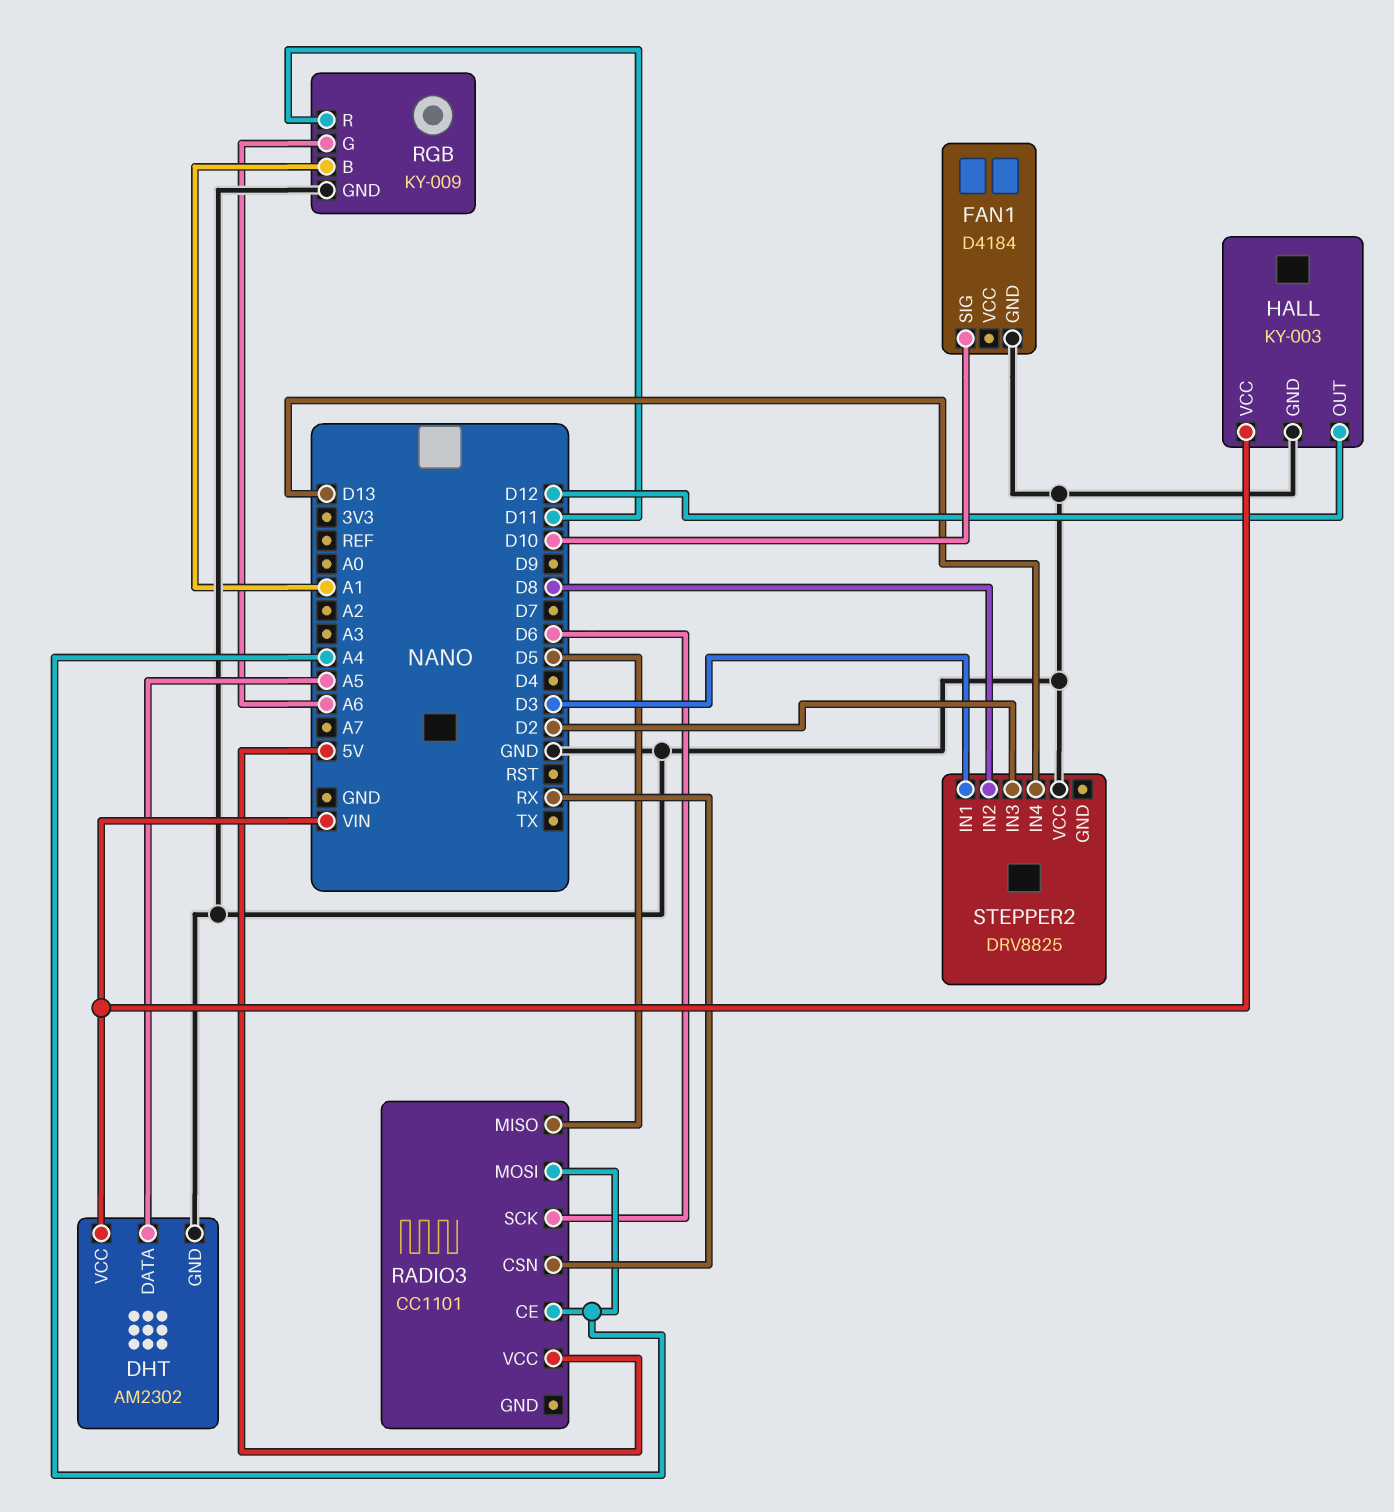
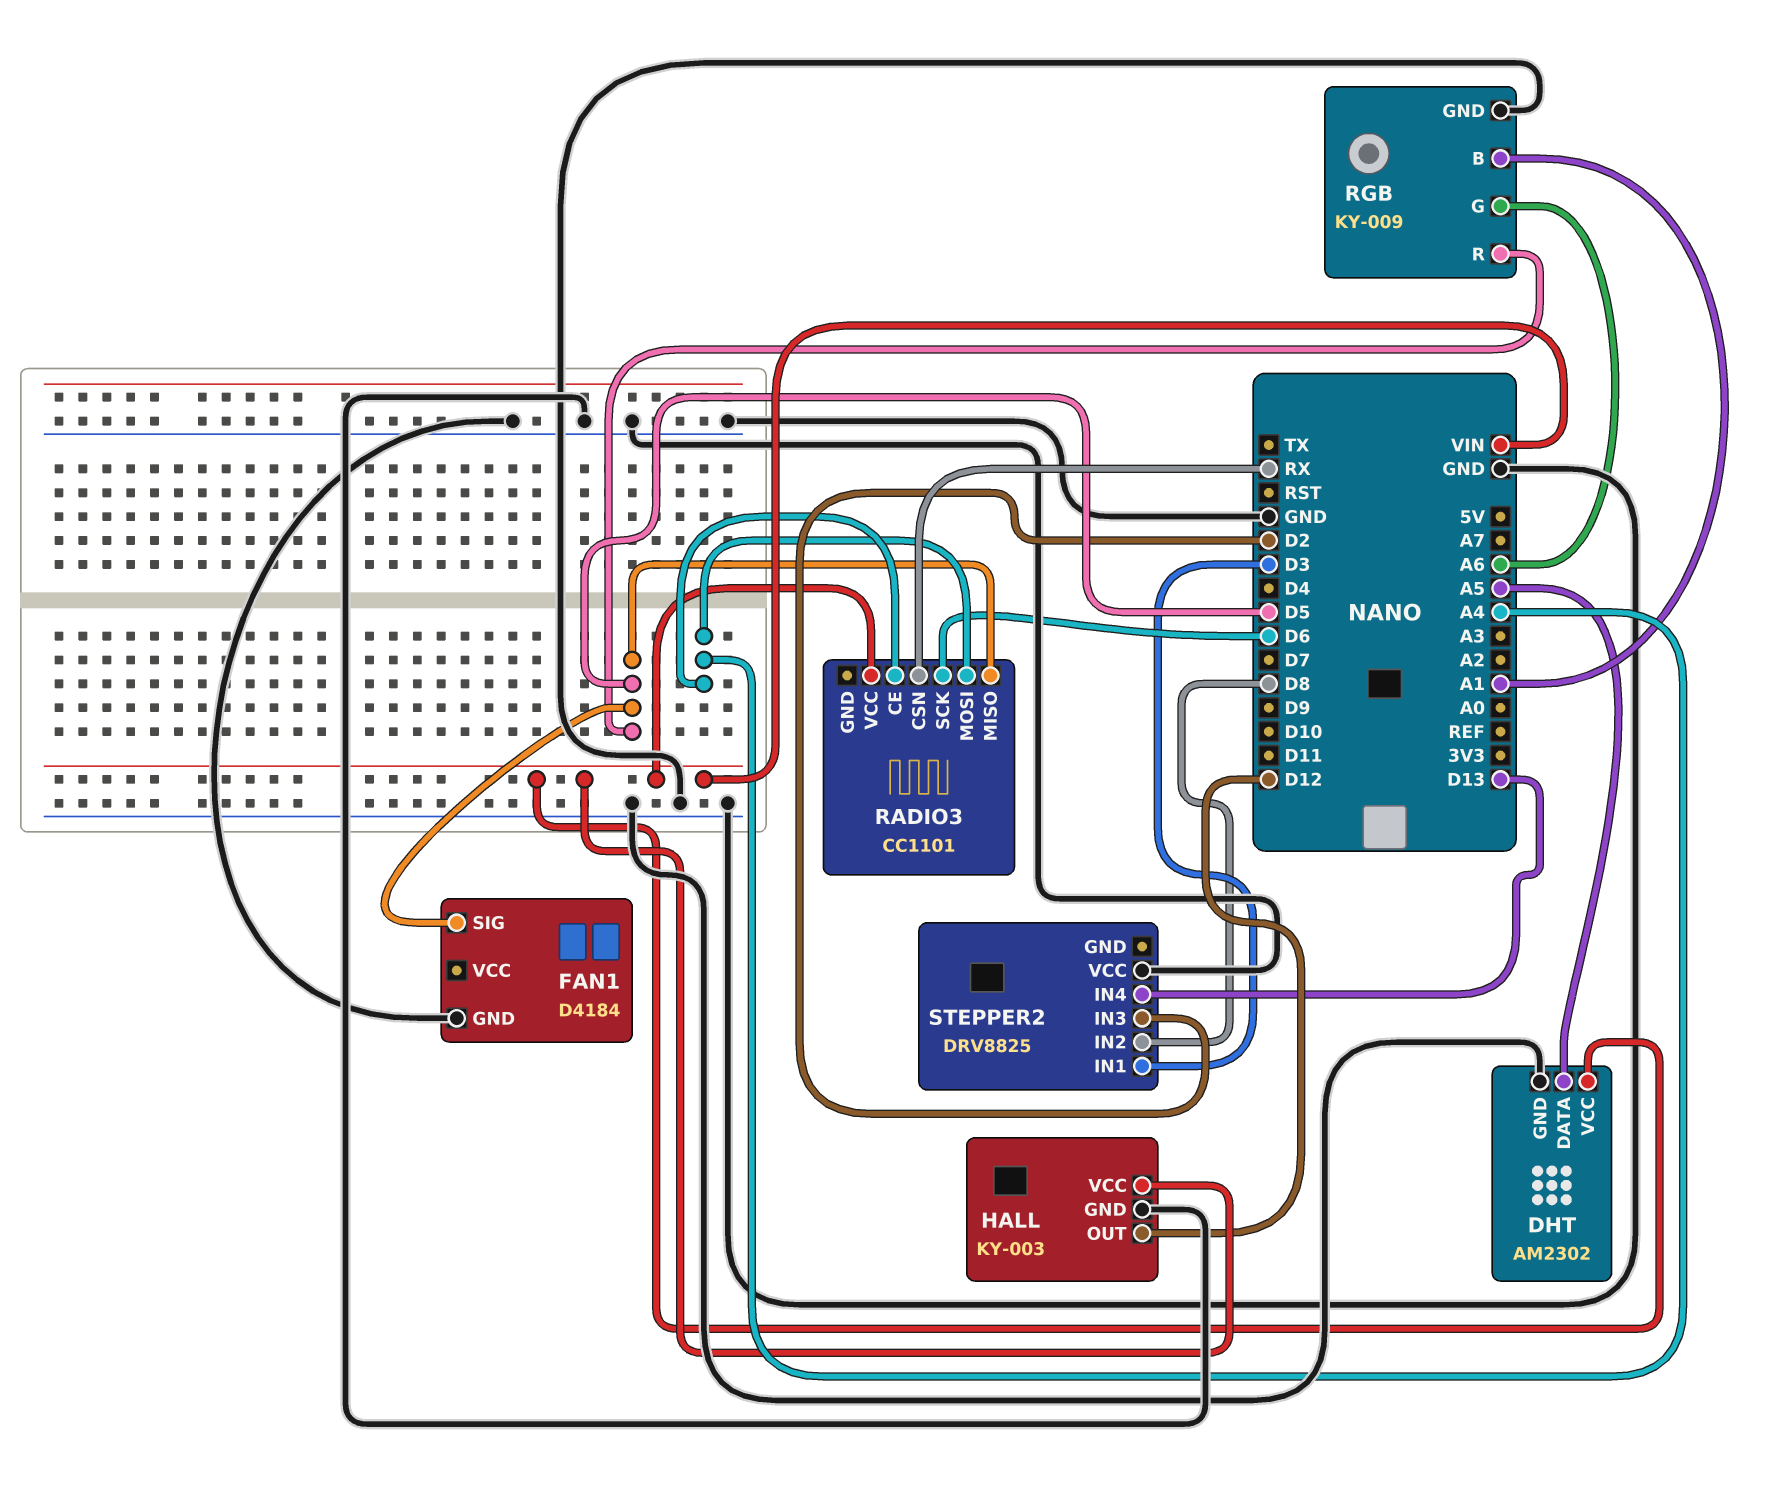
FAN1 pin SIG: D10 -> D5
RADIO3 pin VCC: 5V -> VIN
RGB pin R: D11 -> D5

